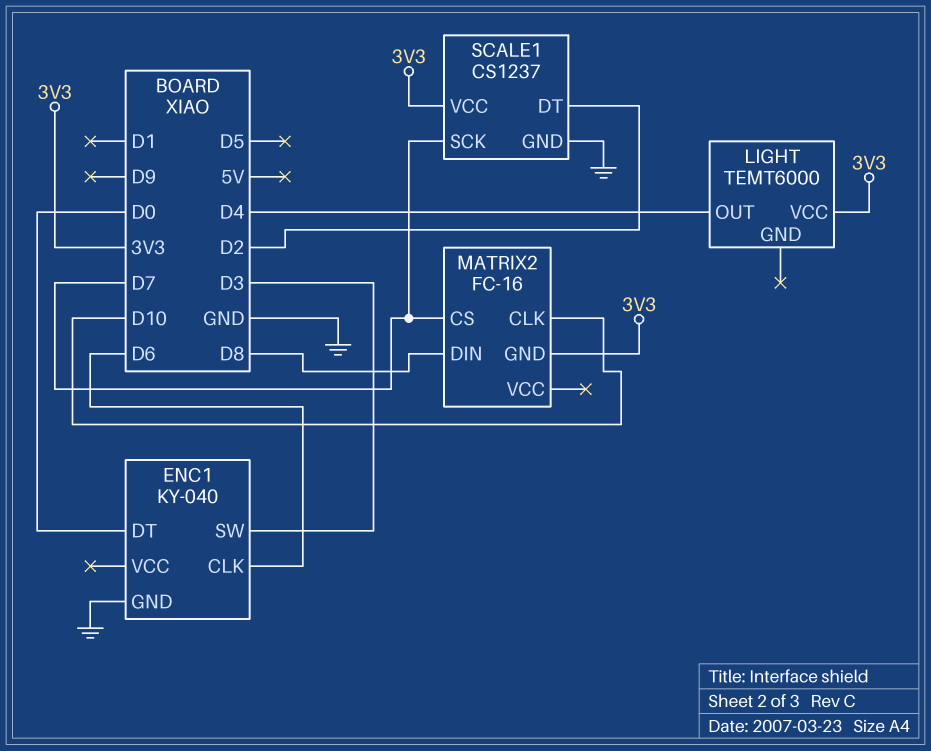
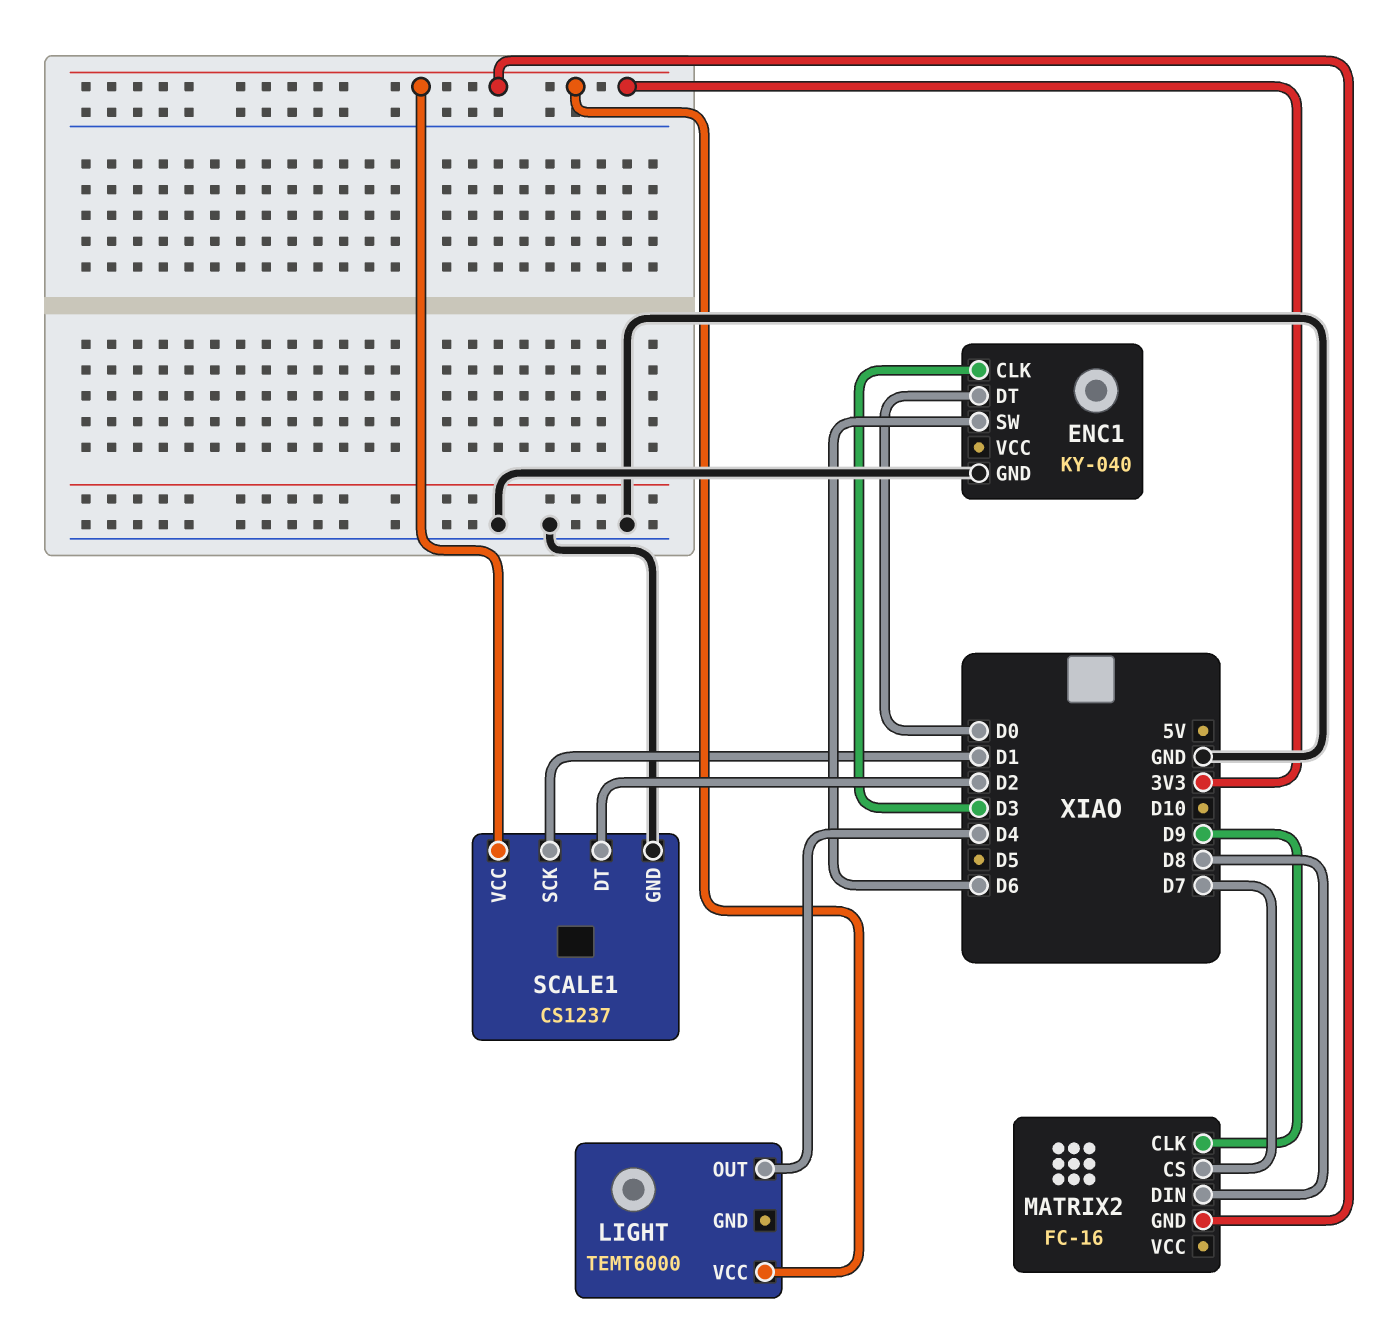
ENC1 pin CLK: D6 -> D3
ENC1 pin SW: D3 -> D6
MATRIX2 pin CLK: D10 -> D9
SCALE1 pin SCK: D7 -> D1

